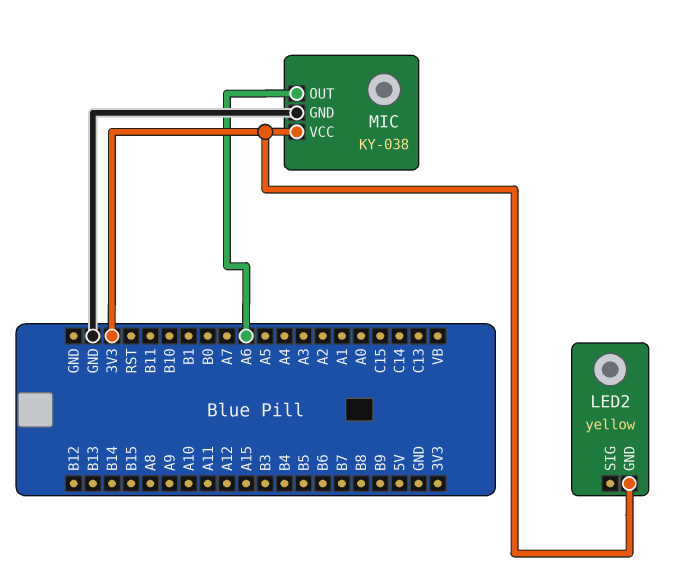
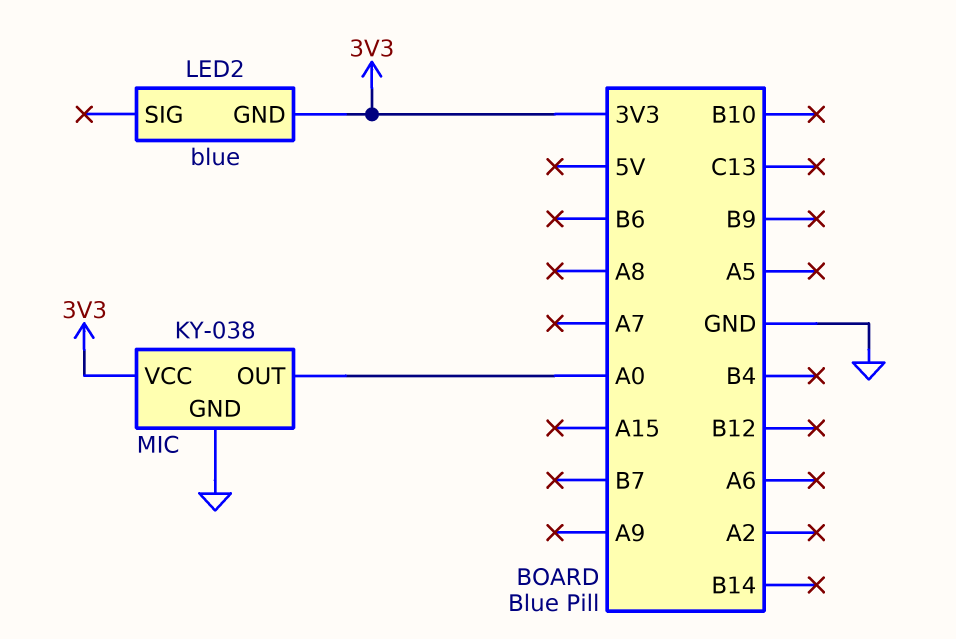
LED2: yellow -> blue
MIC pin OUT: A6 -> A0

